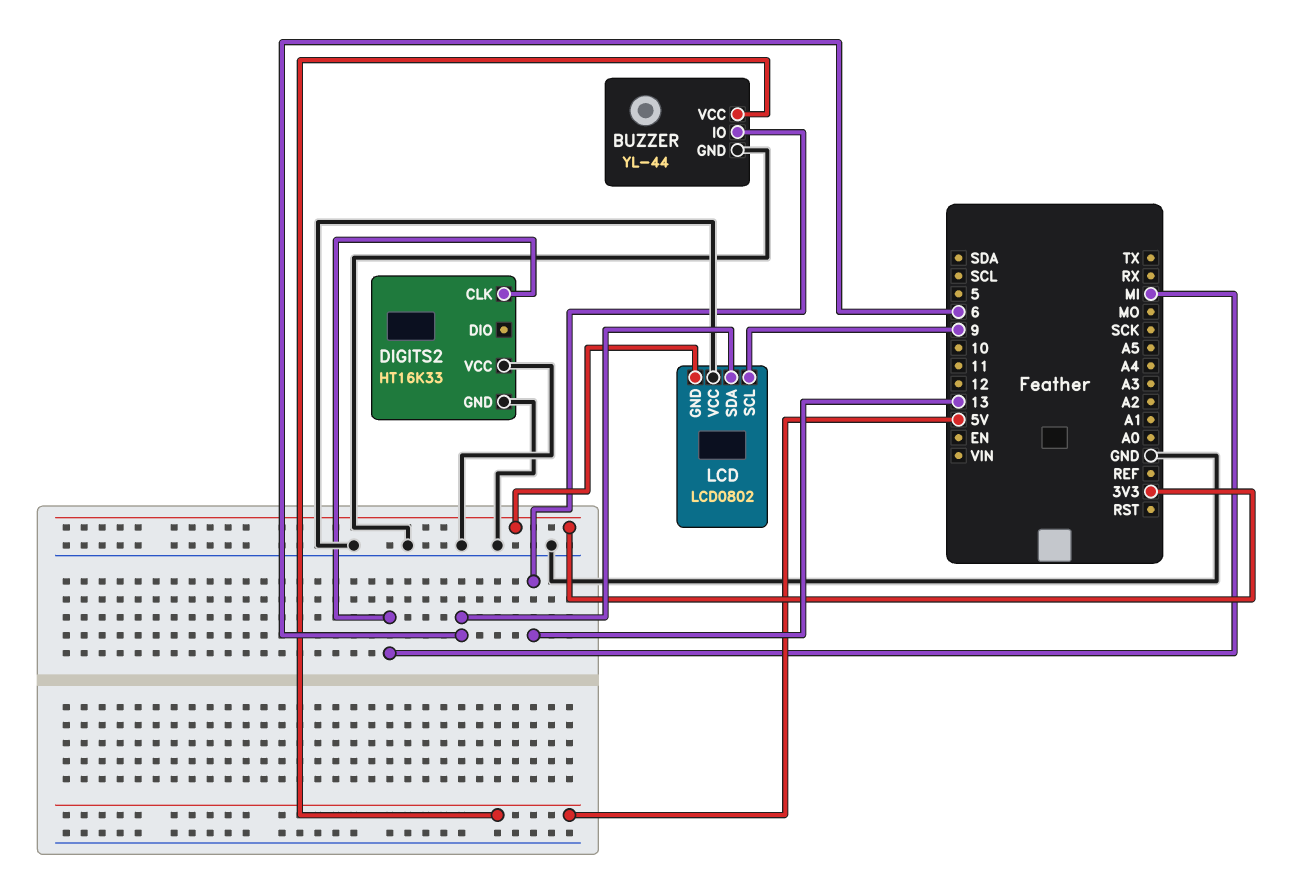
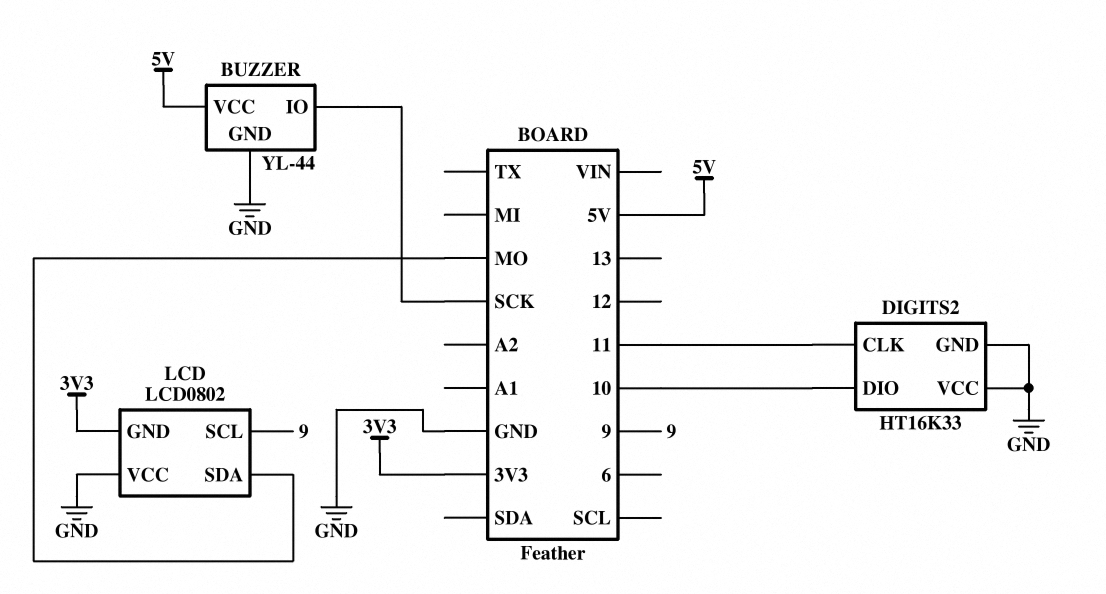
BUZZER pin IO: 13 -> SCK
DIGITS2 pin CLK: MI -> 11
DIGITS2 pin DIO: none -> 10
LCD pin SDA: 6 -> MO

